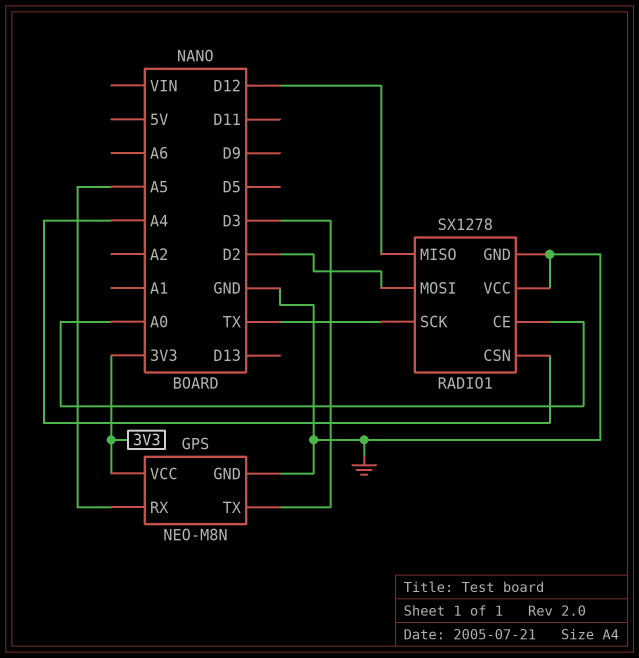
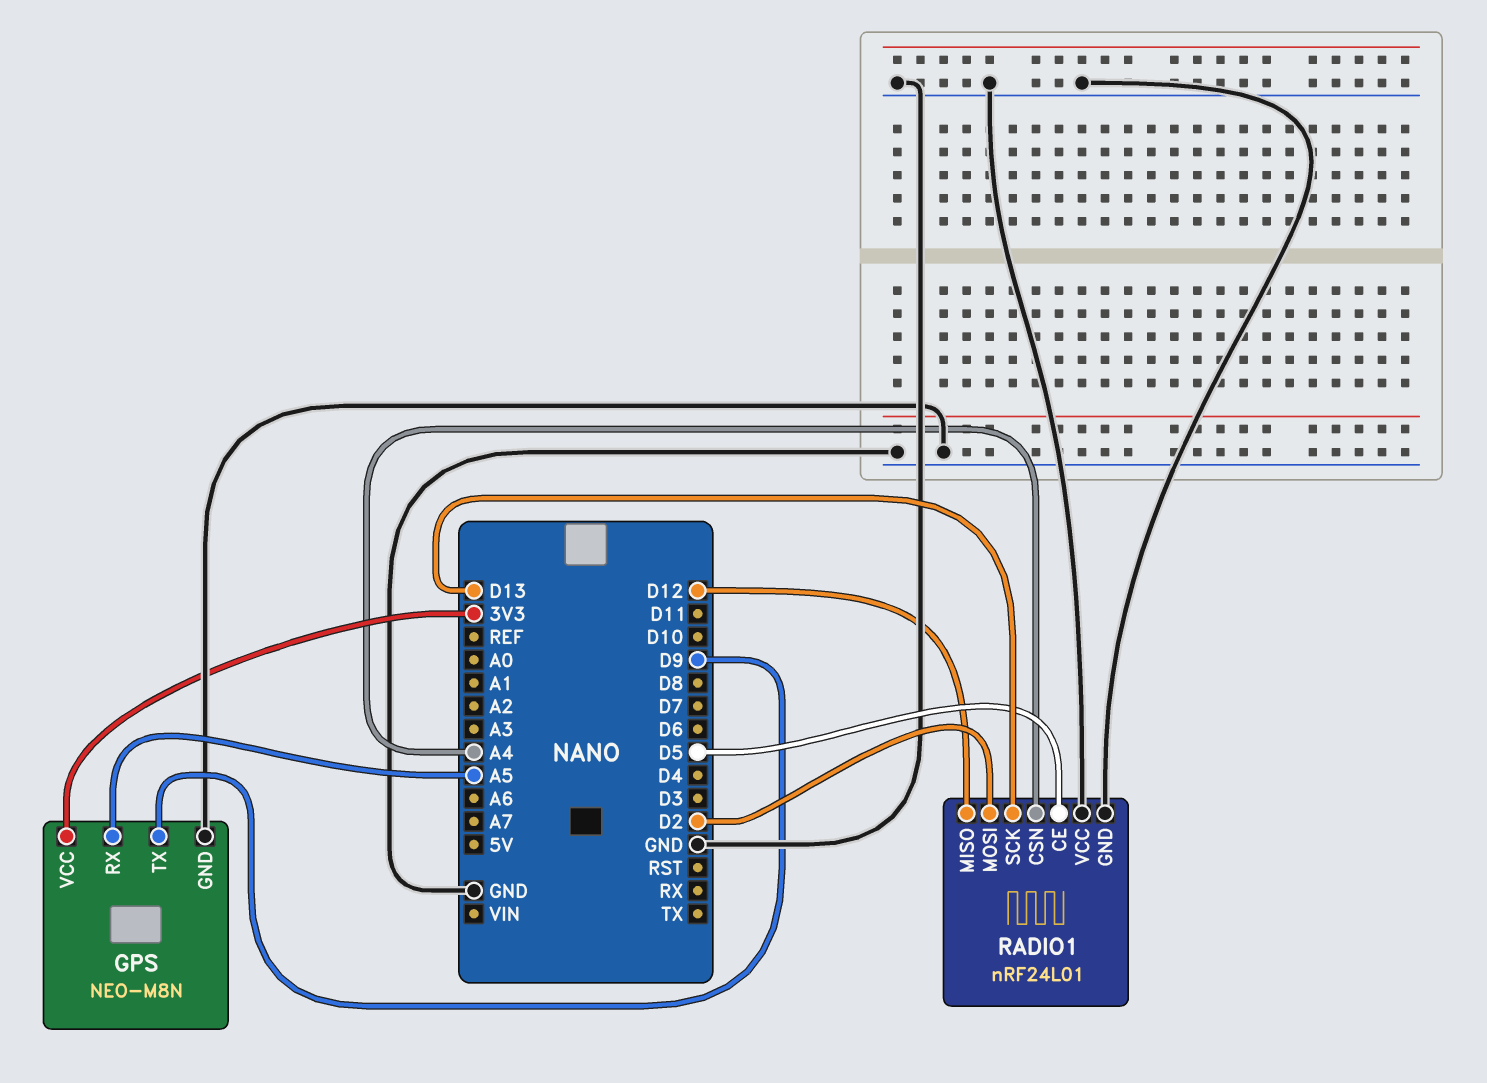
GPS pin TX: D3 -> D9
RADIO1: SX1278 -> nRF24L01
RADIO1 pin CE: A0 -> D5
RADIO1 pin SCK: TX -> D13

